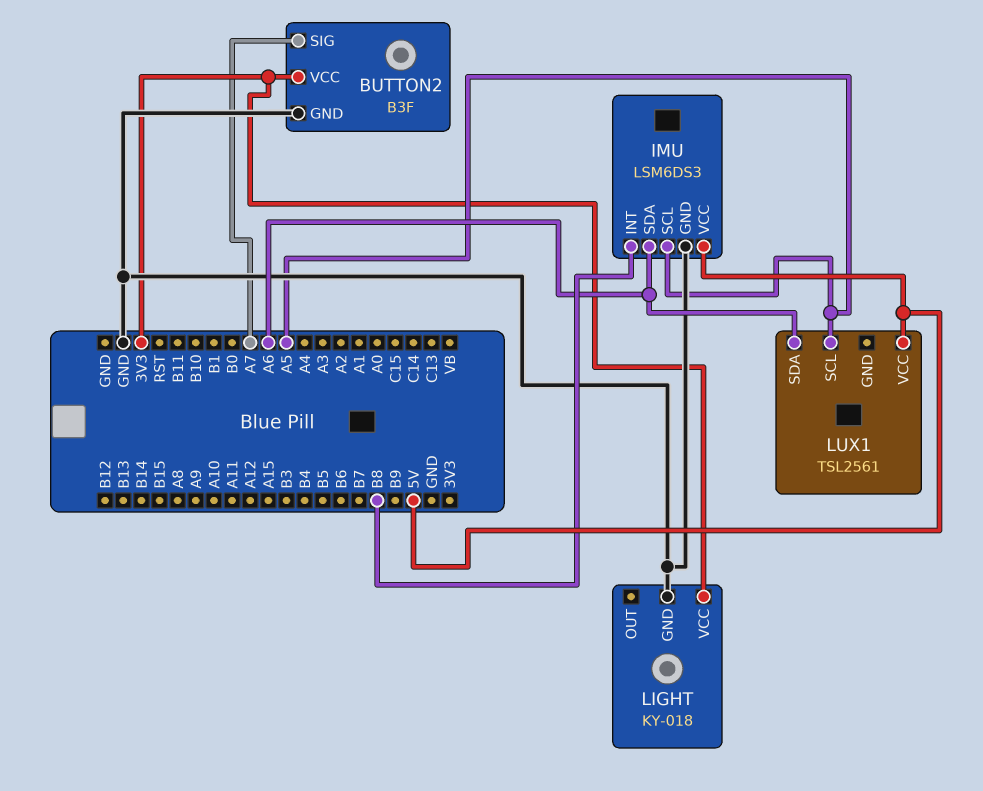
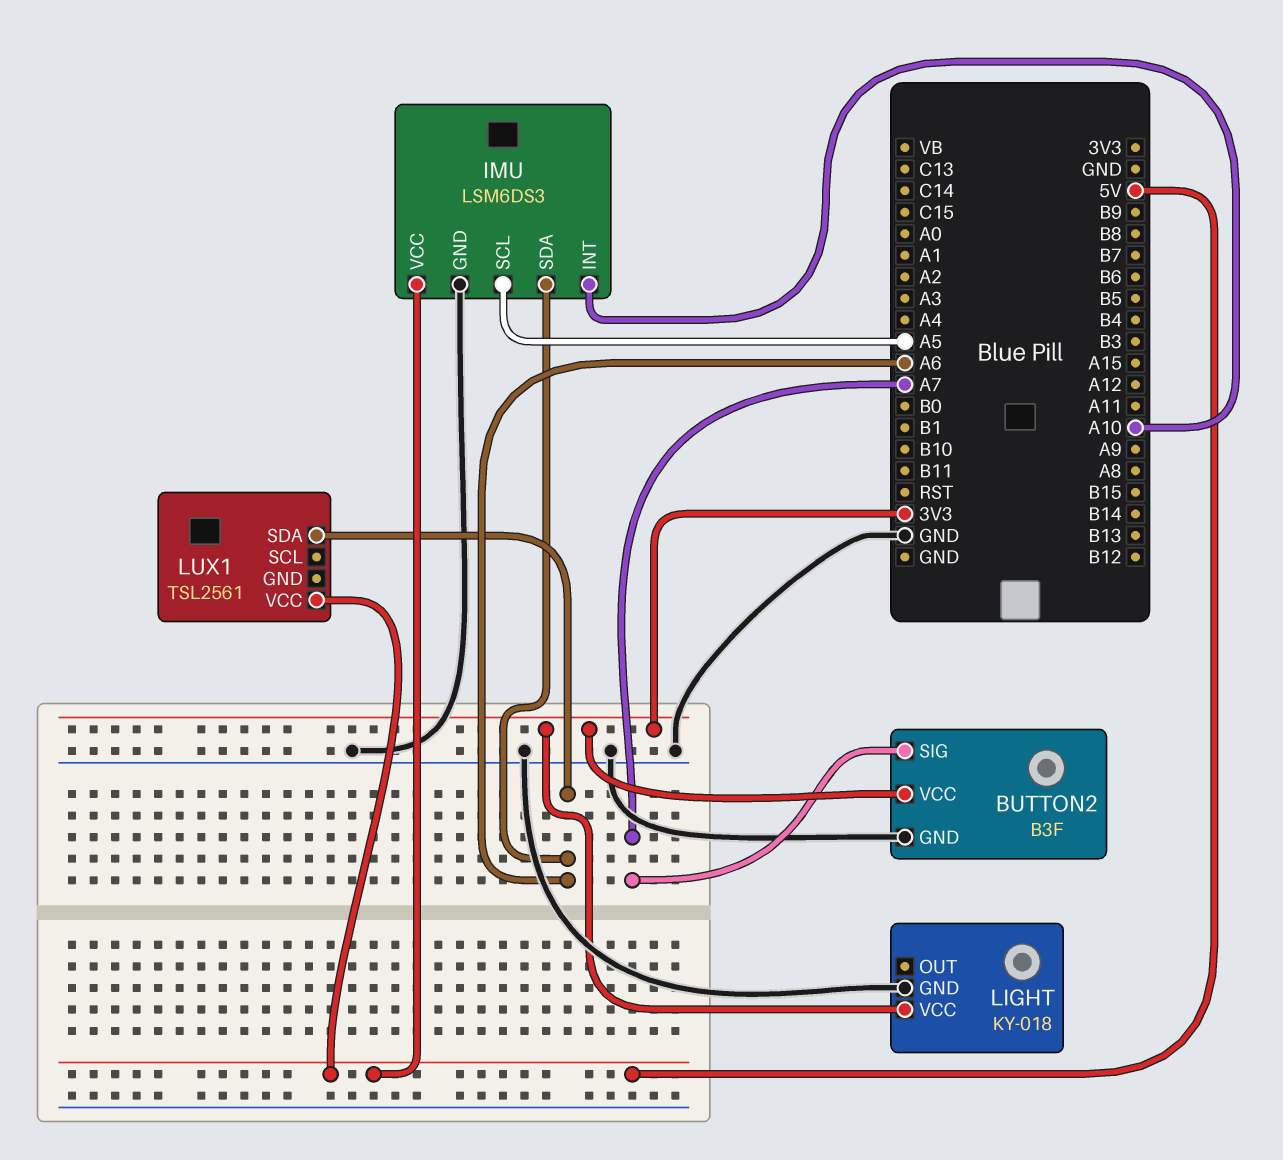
IMU pin INT: B8 -> A10
LUX1 pin SCL: A5 -> none

